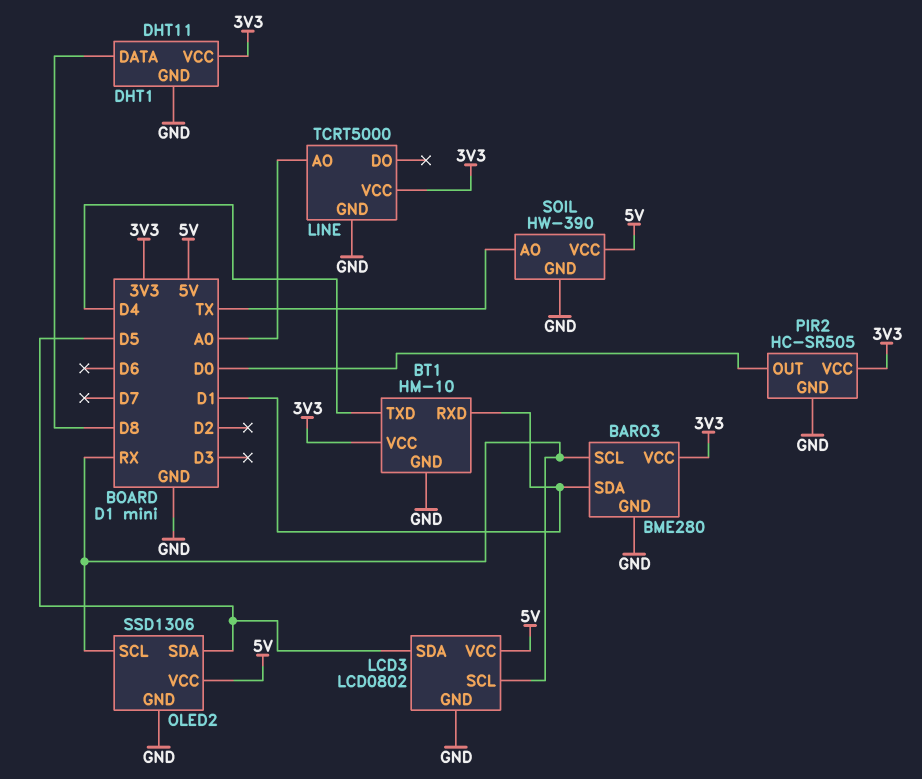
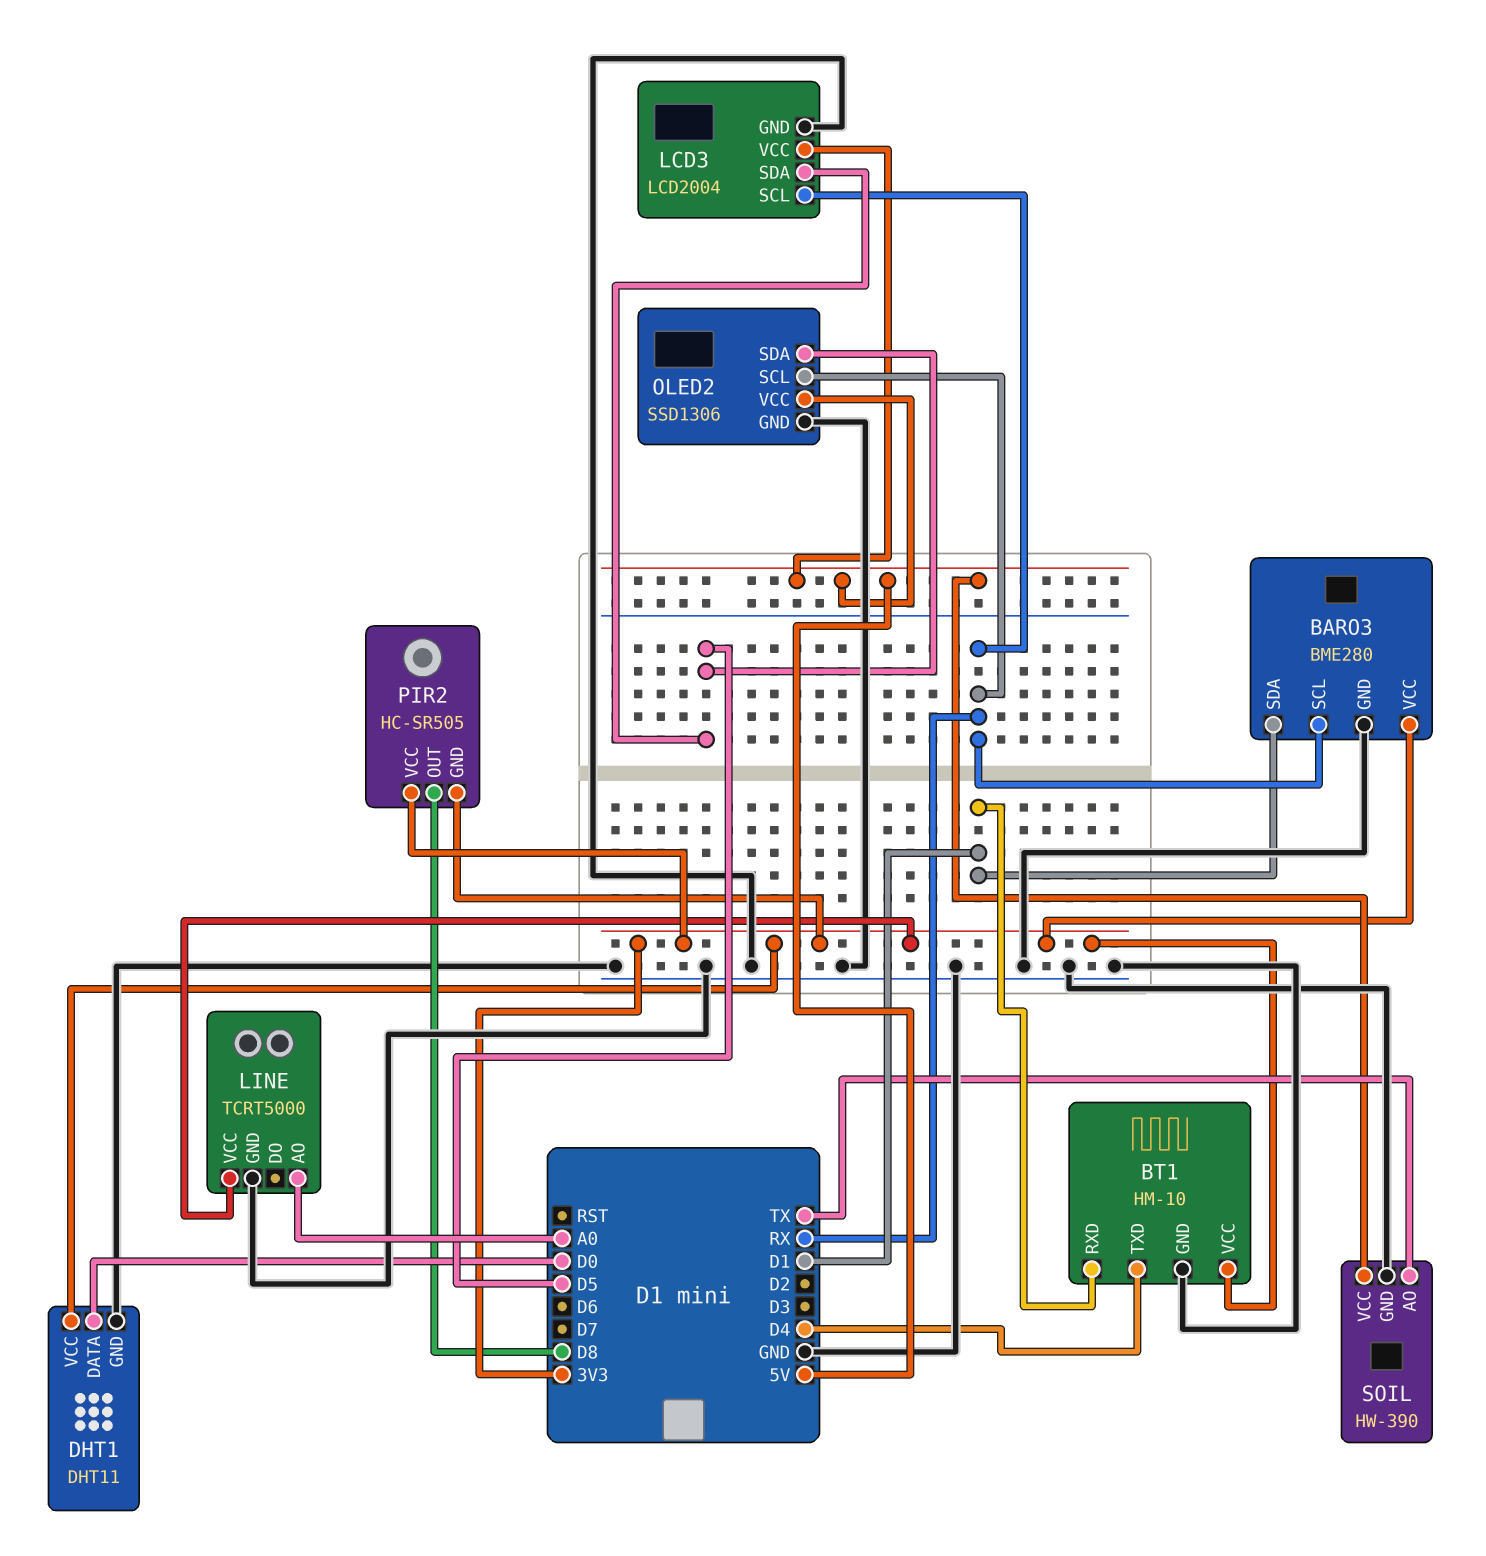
DHT1 pin DATA: D8 -> D0
LCD3: LCD0802 -> LCD2004
PIR2 pin GND: GND -> 3V3
PIR2 pin OUT: D0 -> D8

